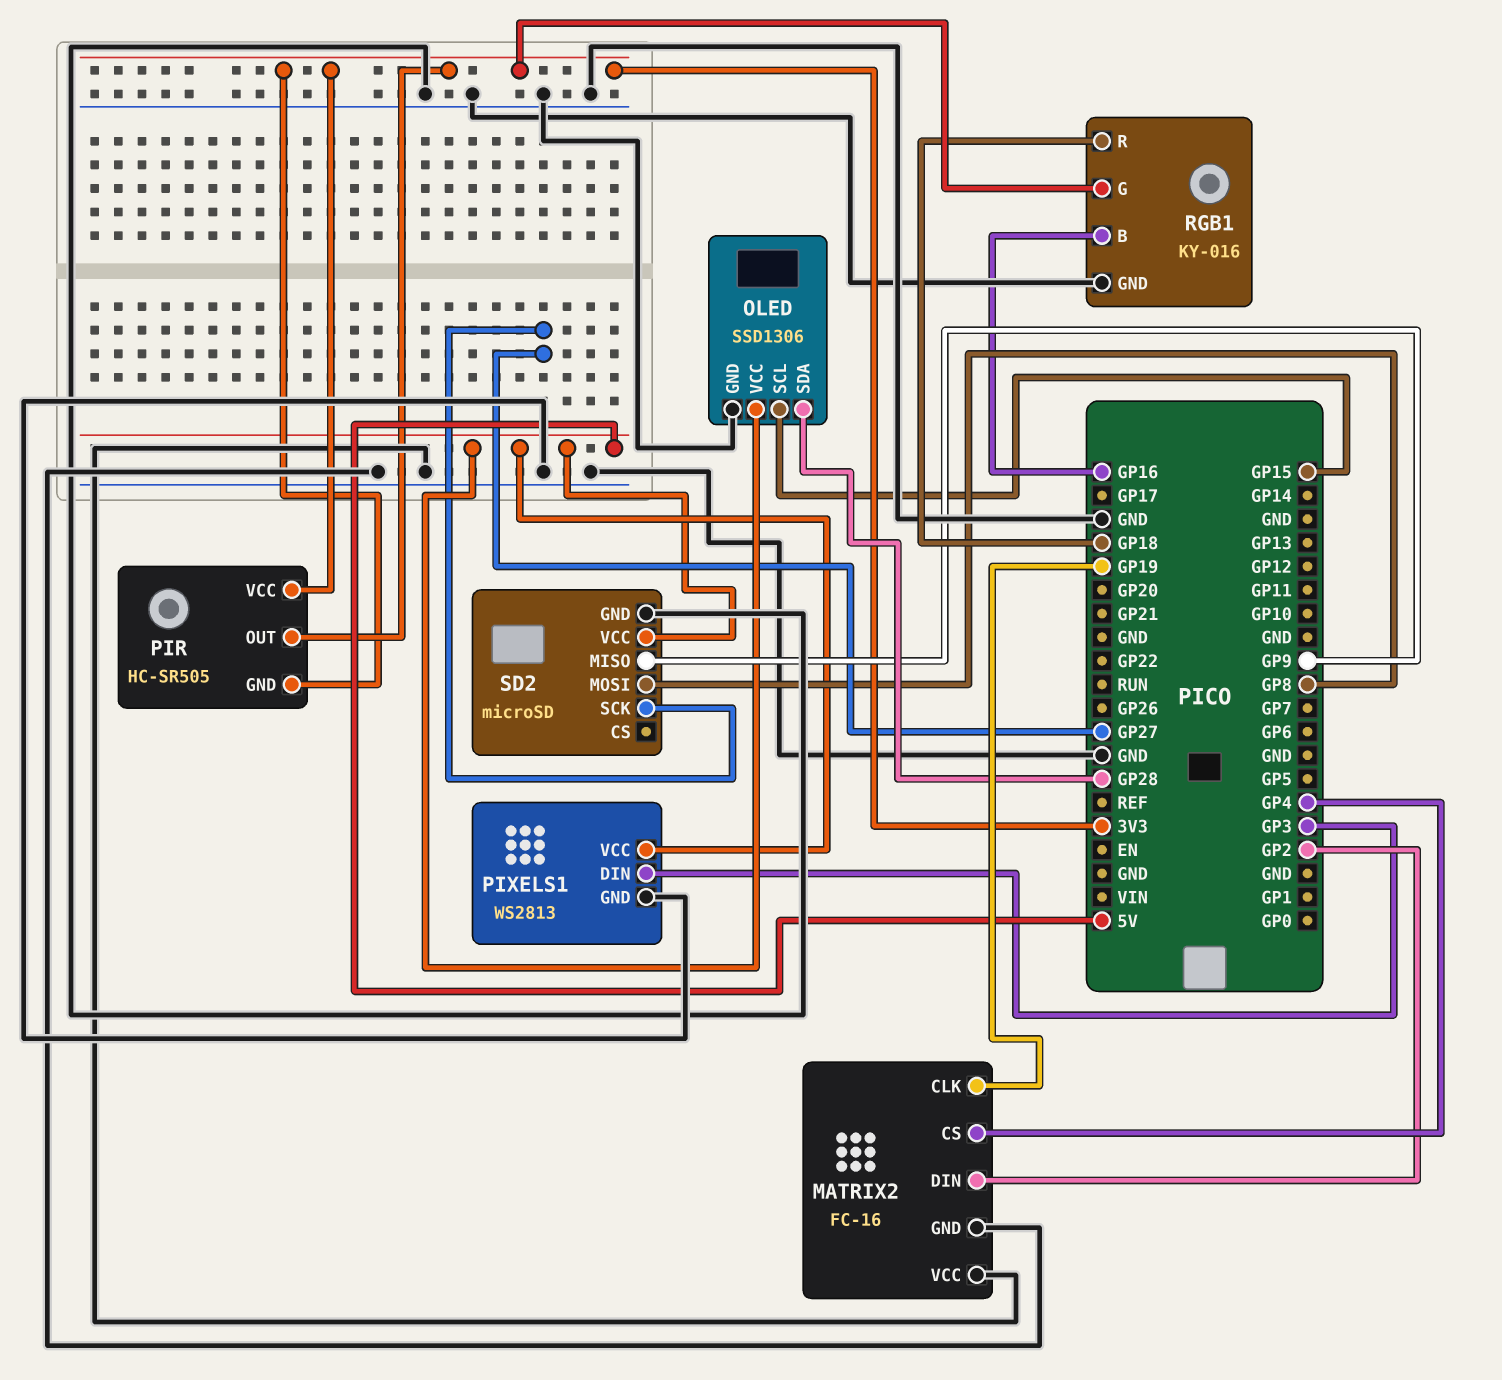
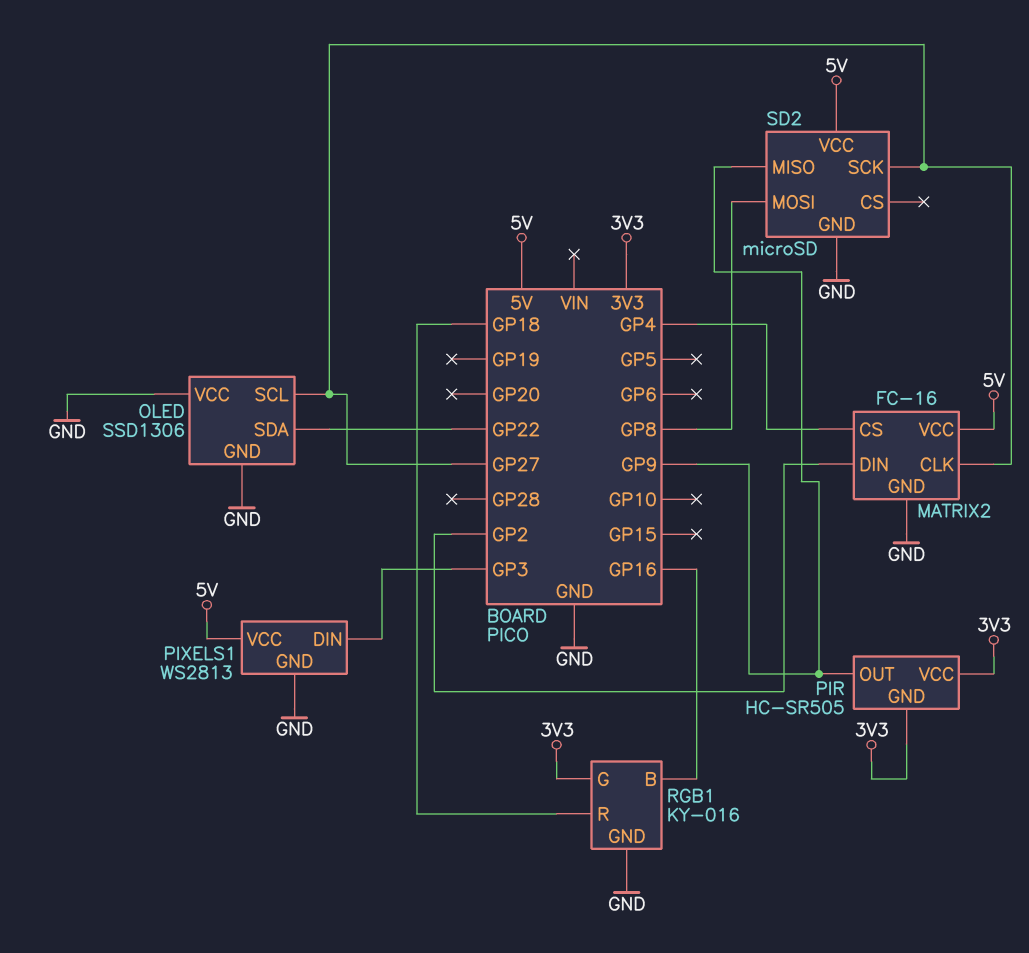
MATRIX2 pin CLK: GP19 -> GP27
MATRIX2 pin VCC: GND -> 5V
OLED pin SCL: GP15 -> GP27
OLED pin SDA: GP28 -> GP22
OLED pin VCC: 5V -> GND
PIR pin OUT: 3V3 -> GP9

